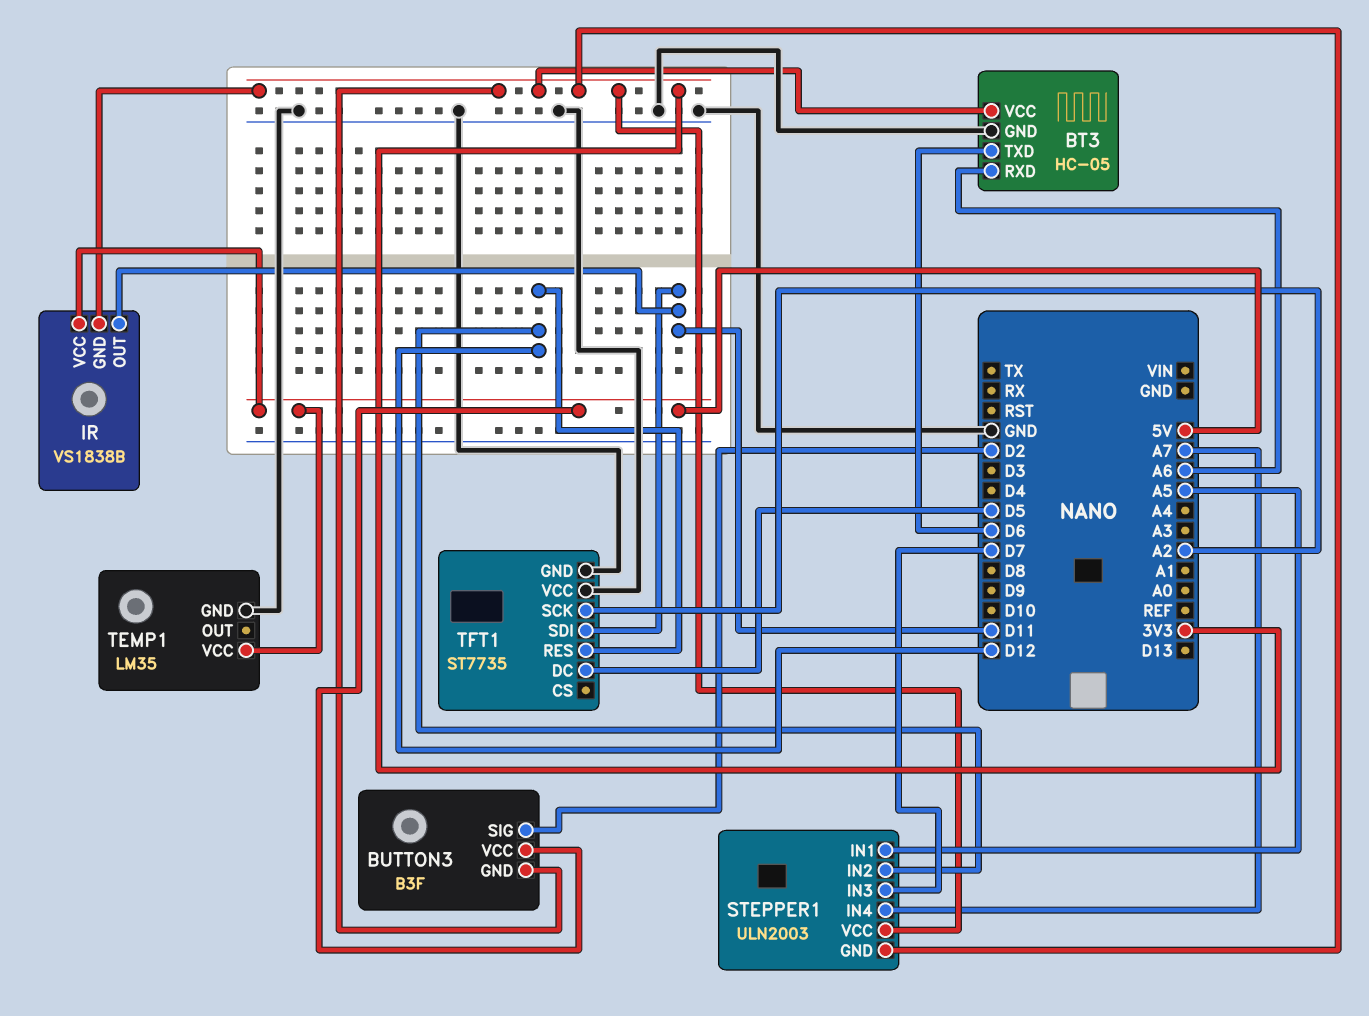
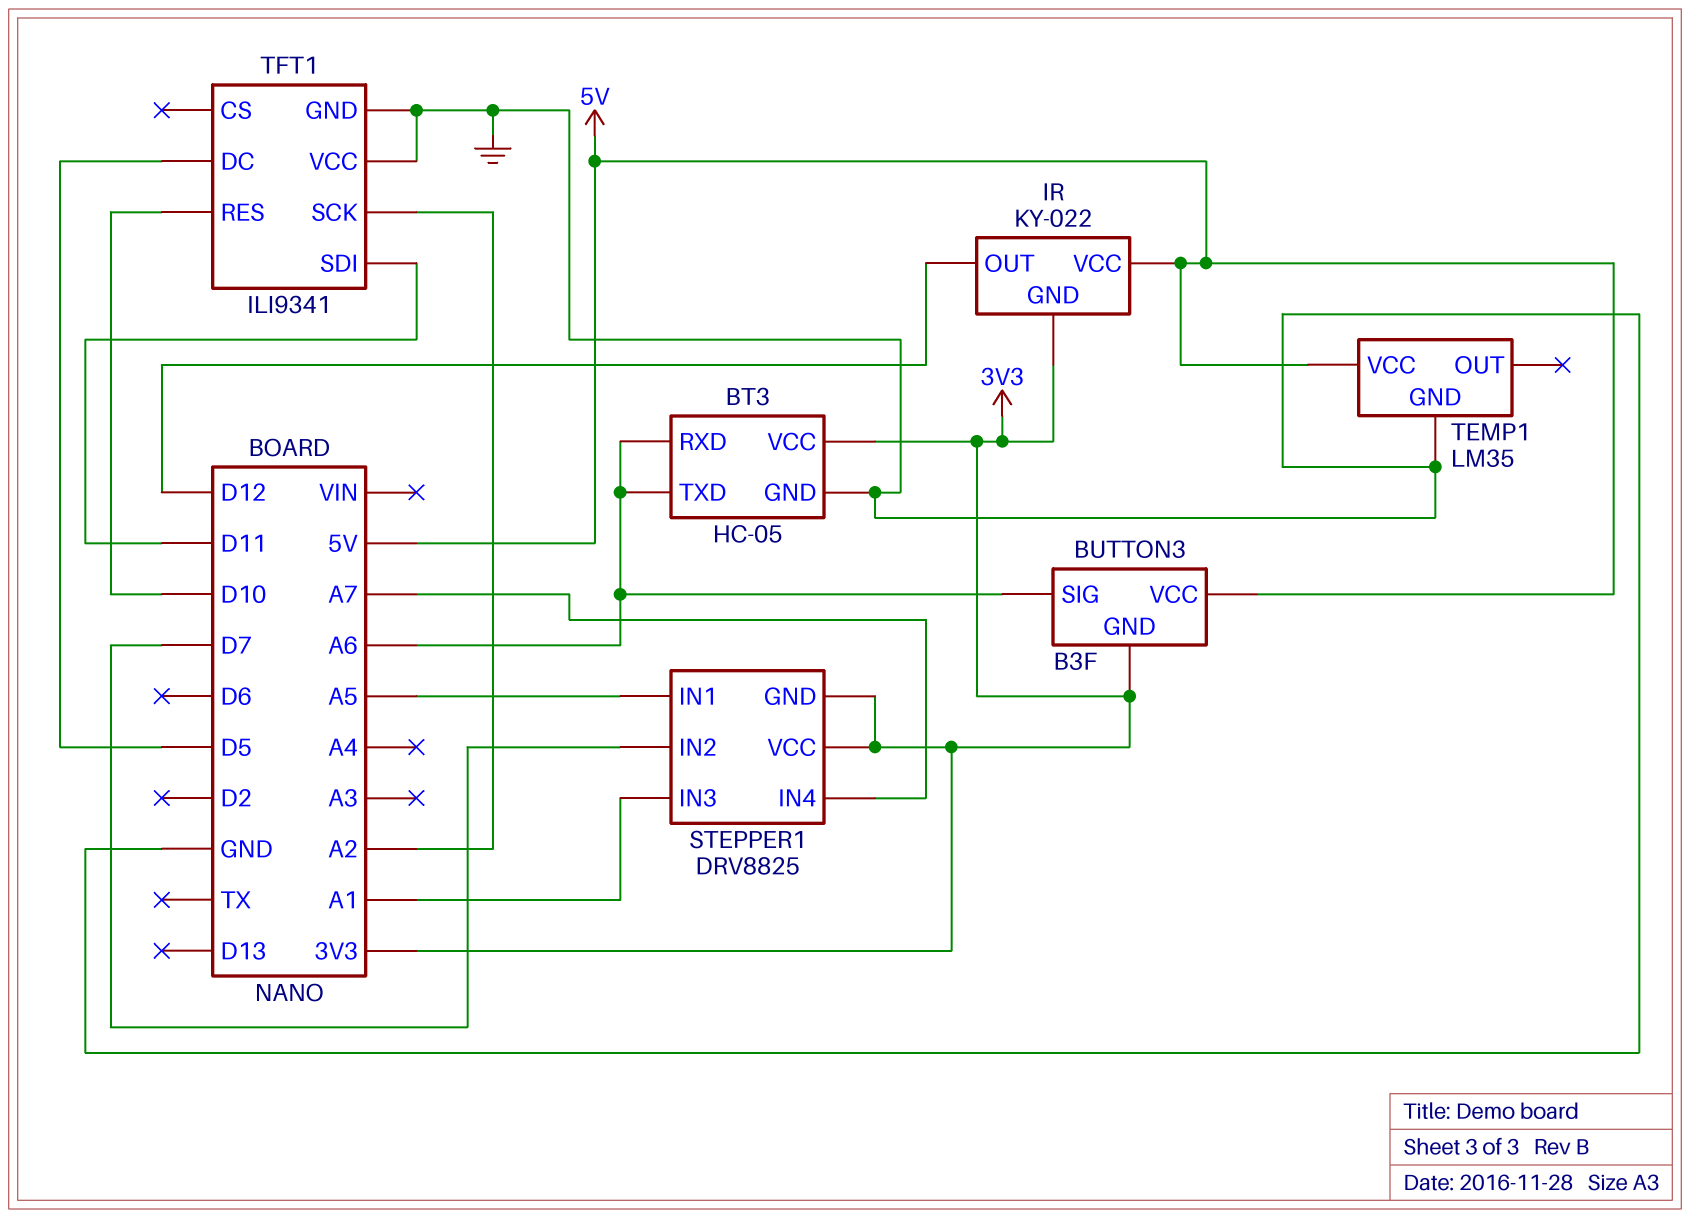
BT3 pin TXD: D6 -> A6
BUTTON3 pin SIG: D2 -> A6
IR: VS1838B -> KY-022
IR pin OUT: D11 -> D12
STEPPER1: ULN2003 -> DRV8825
STEPPER1 pin IN2: D12 -> D7
STEPPER1 pin IN3: D7 -> A1
TFT1: ST7735 -> ILI9341
TFT1 pin RES: D12 -> D10

